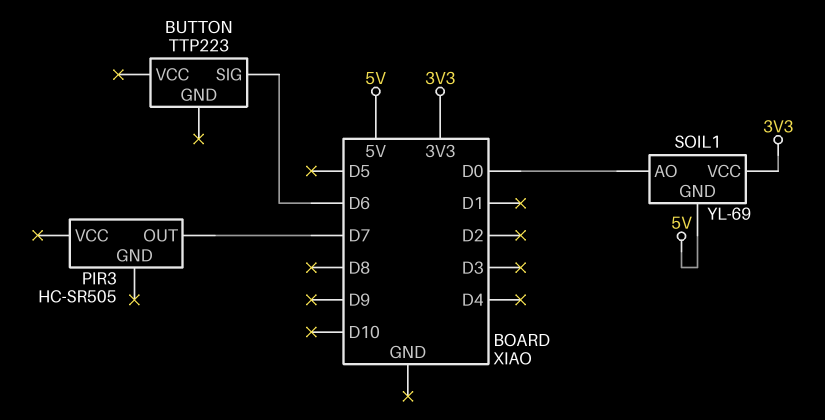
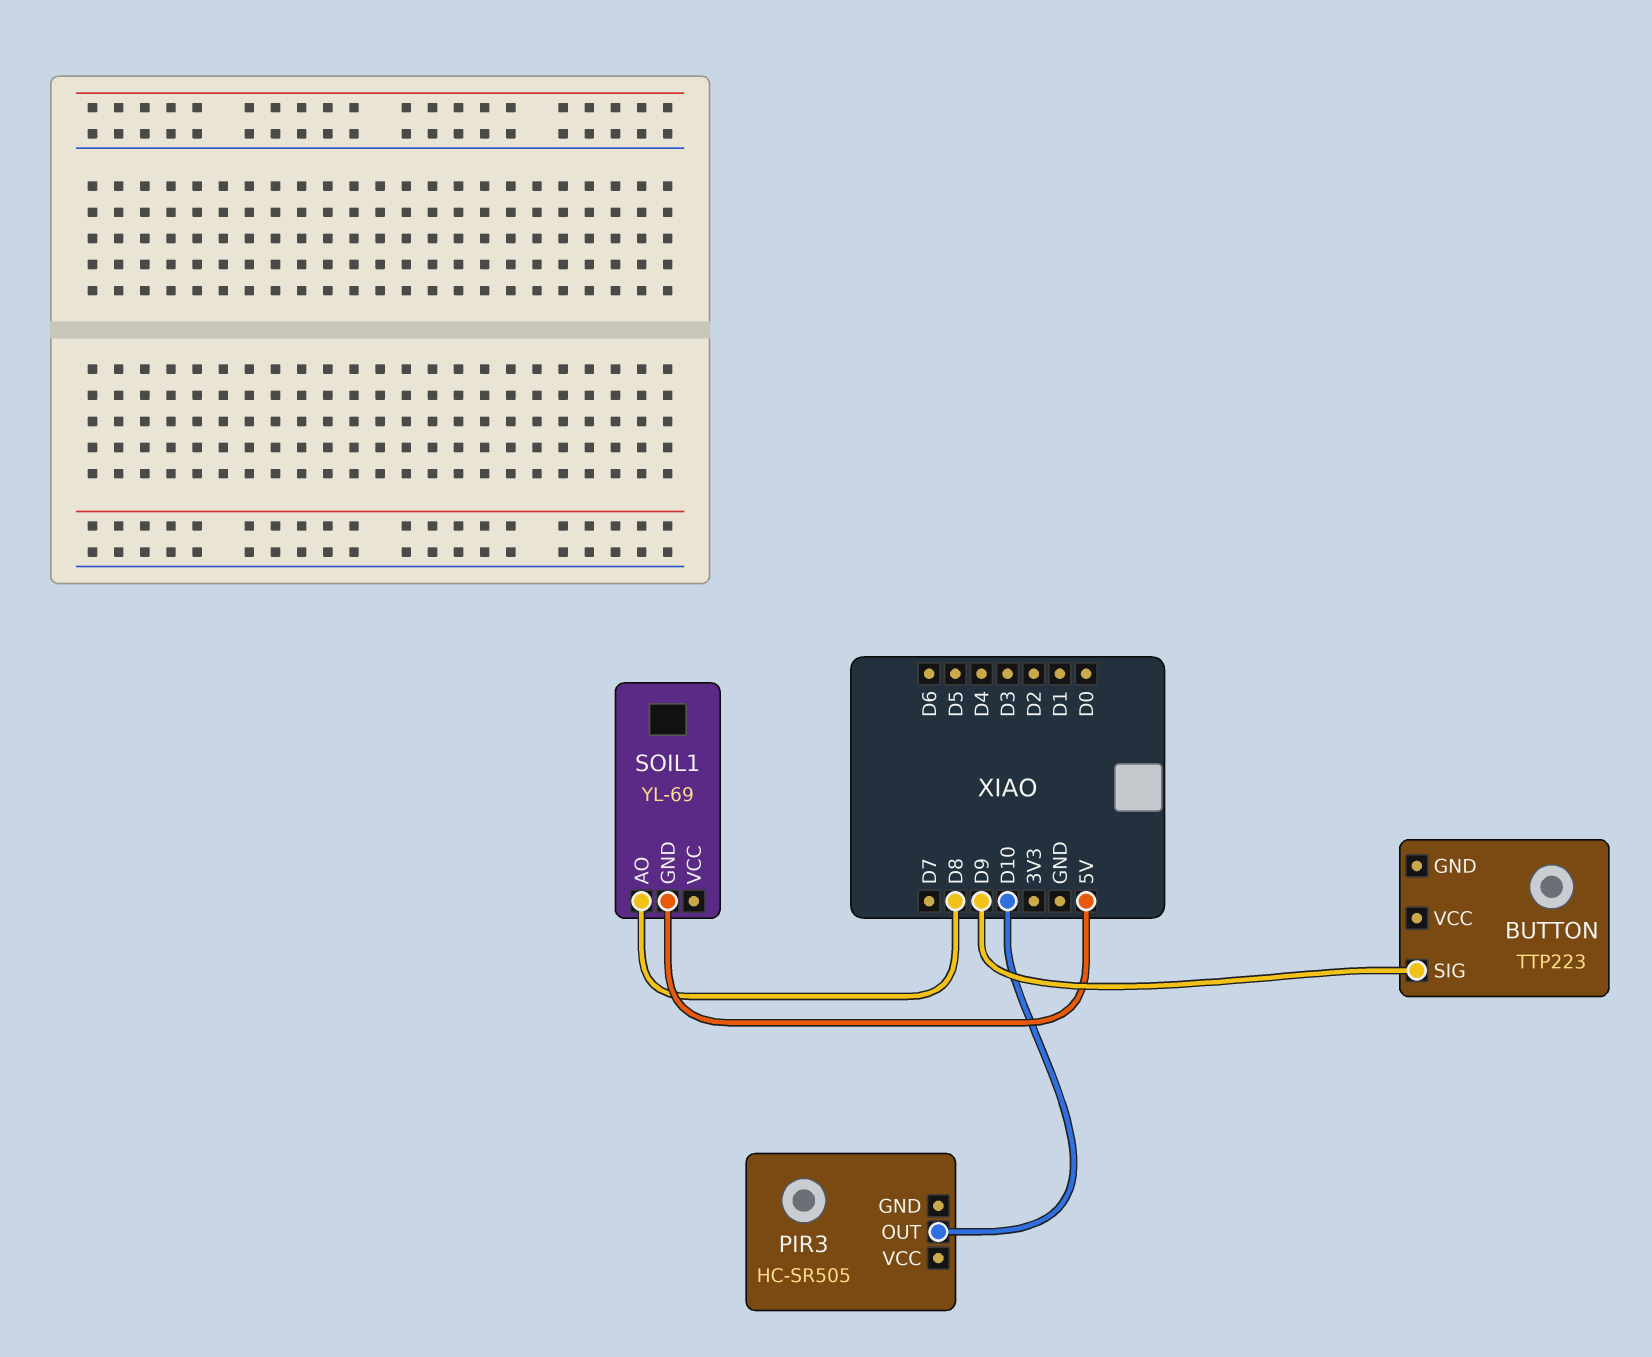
BUTTON pin SIG: D6 -> D9
PIR3 pin OUT: D7 -> D10
SOIL1 pin AO: D0 -> D8
SOIL1 pin VCC: 3V3 -> none

